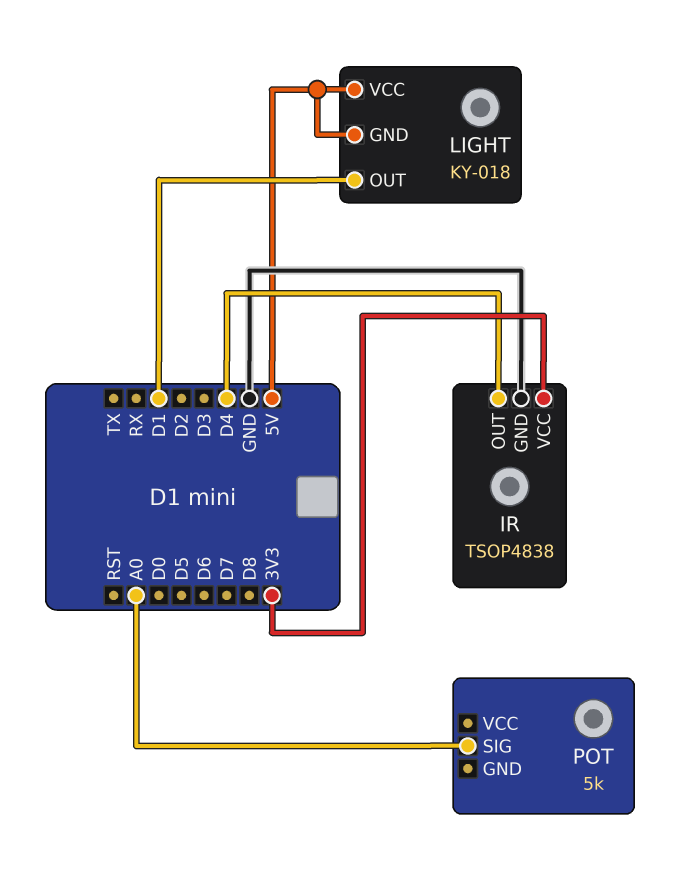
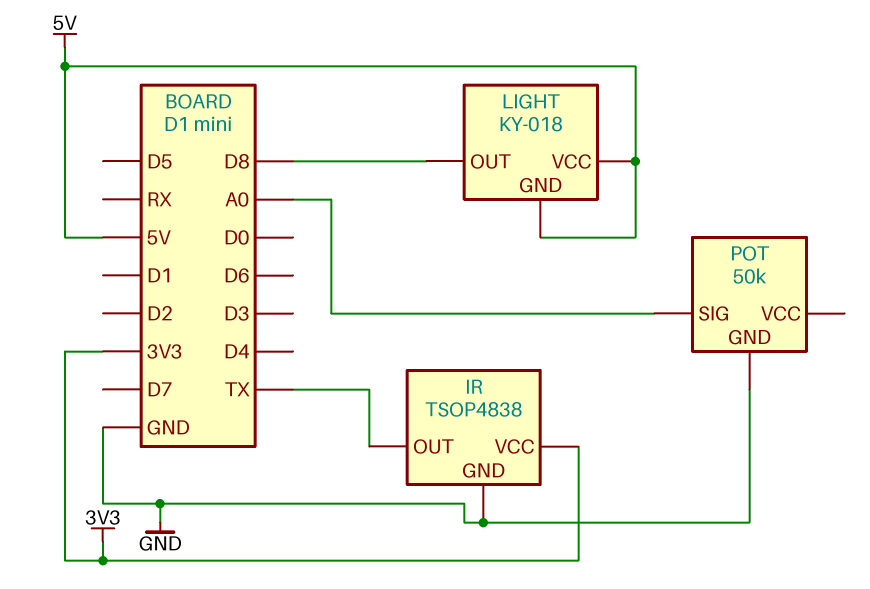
IR pin OUT: D4 -> TX
LIGHT pin OUT: D1 -> D8
POT: 5k -> 50k
POT pin GND: none -> GND

